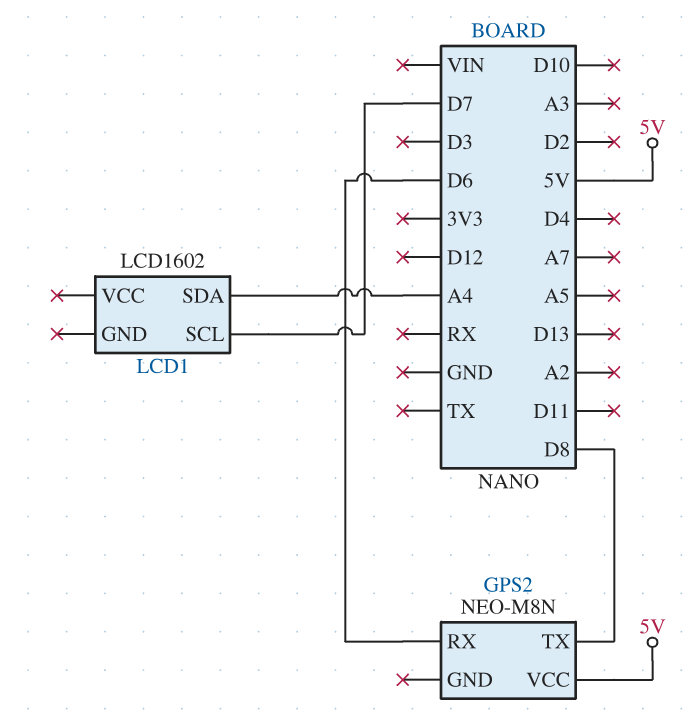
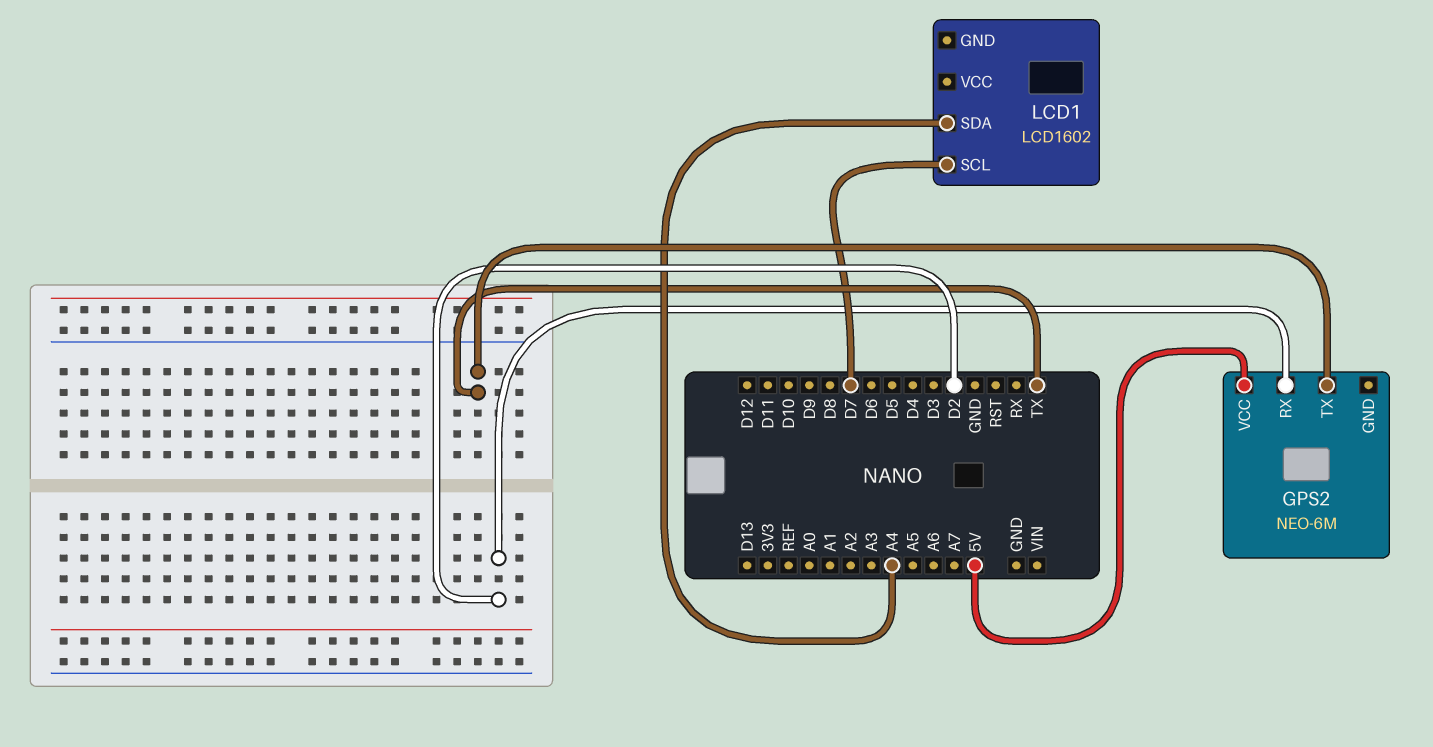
GPS2: NEO-M8N -> NEO-6M
GPS2 pin RX: D6 -> D2
GPS2 pin TX: D8 -> TX

